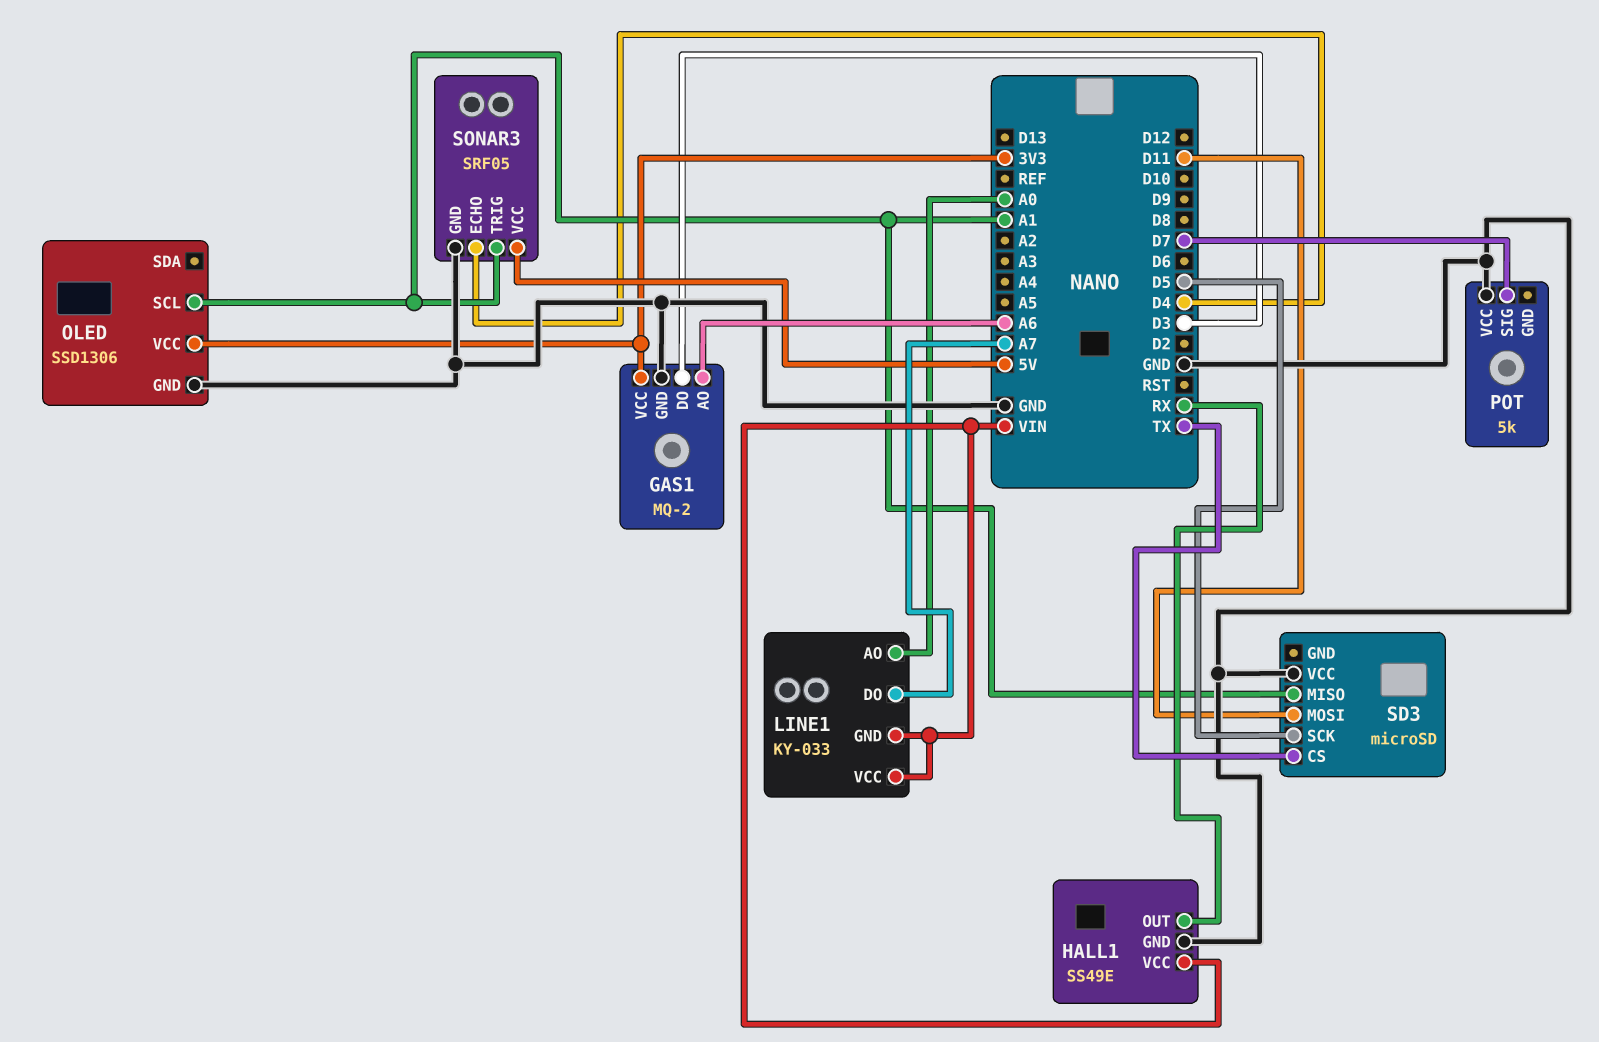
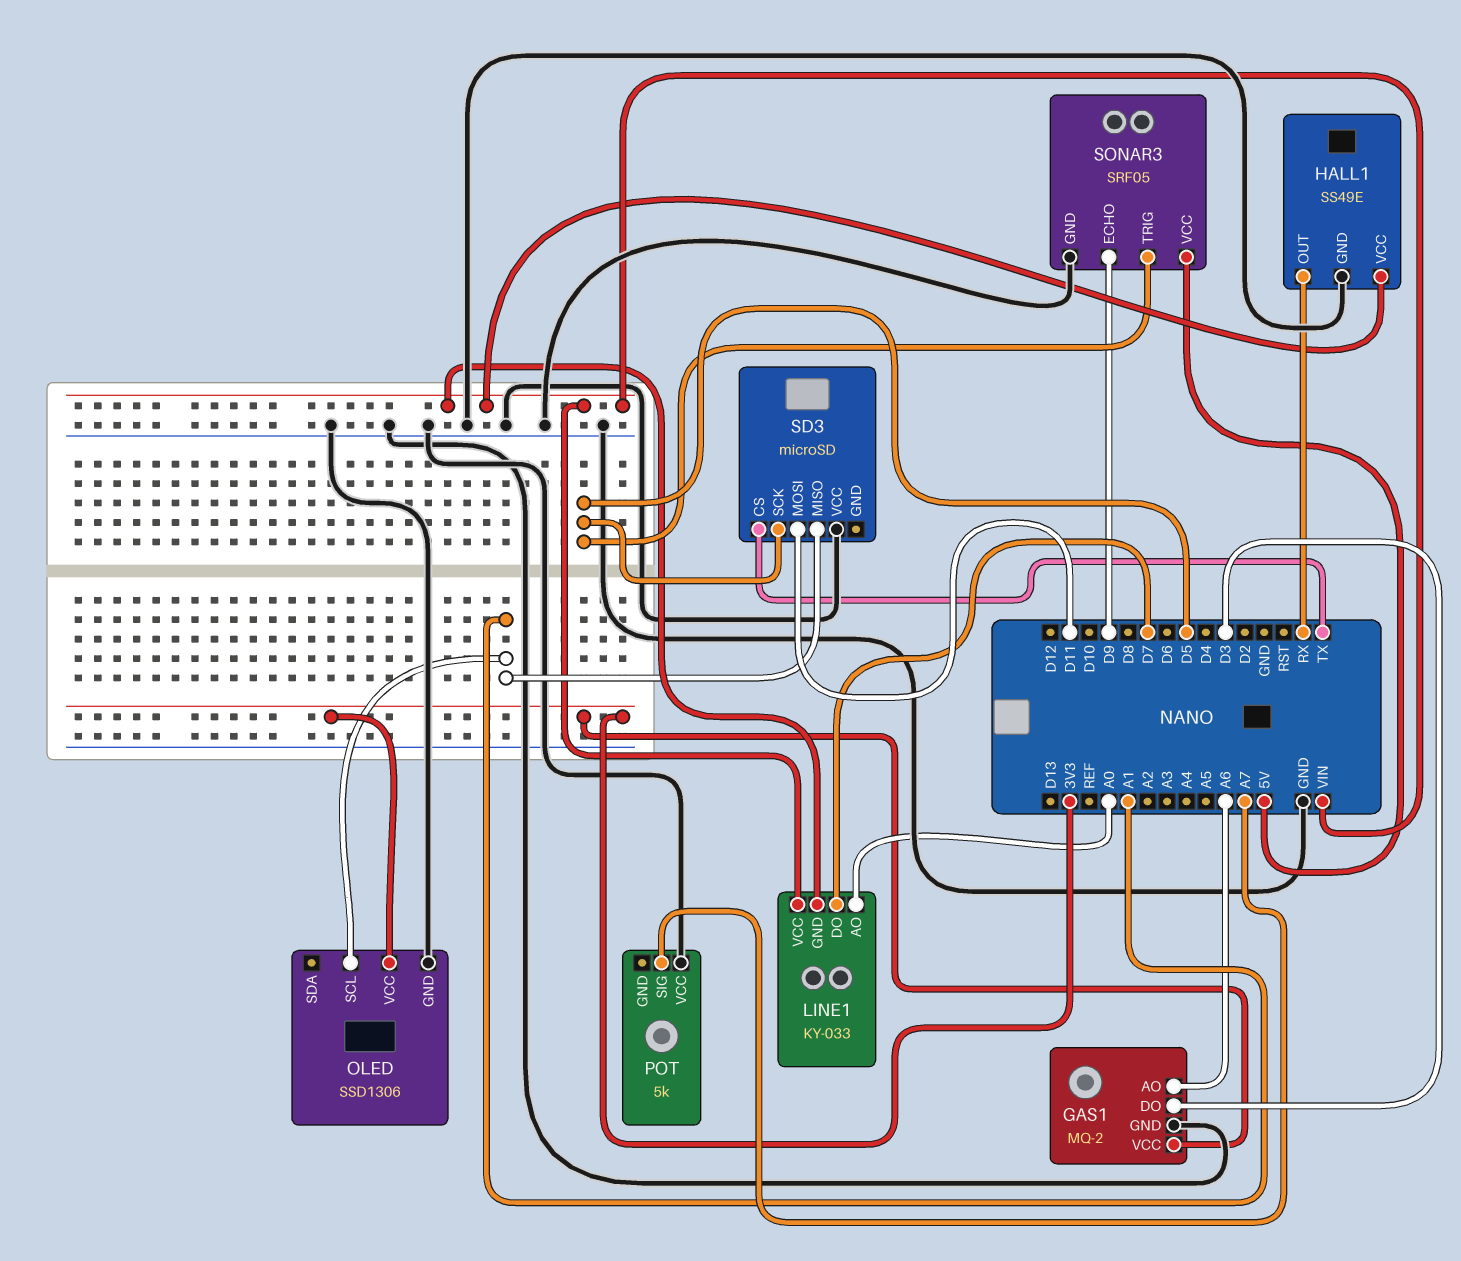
LINE1 pin DO: A7 -> D7
POT pin SIG: D7 -> A7
SONAR3 pin ECHO: D4 -> D9
SONAR3 pin TRIG: A1 -> D5

